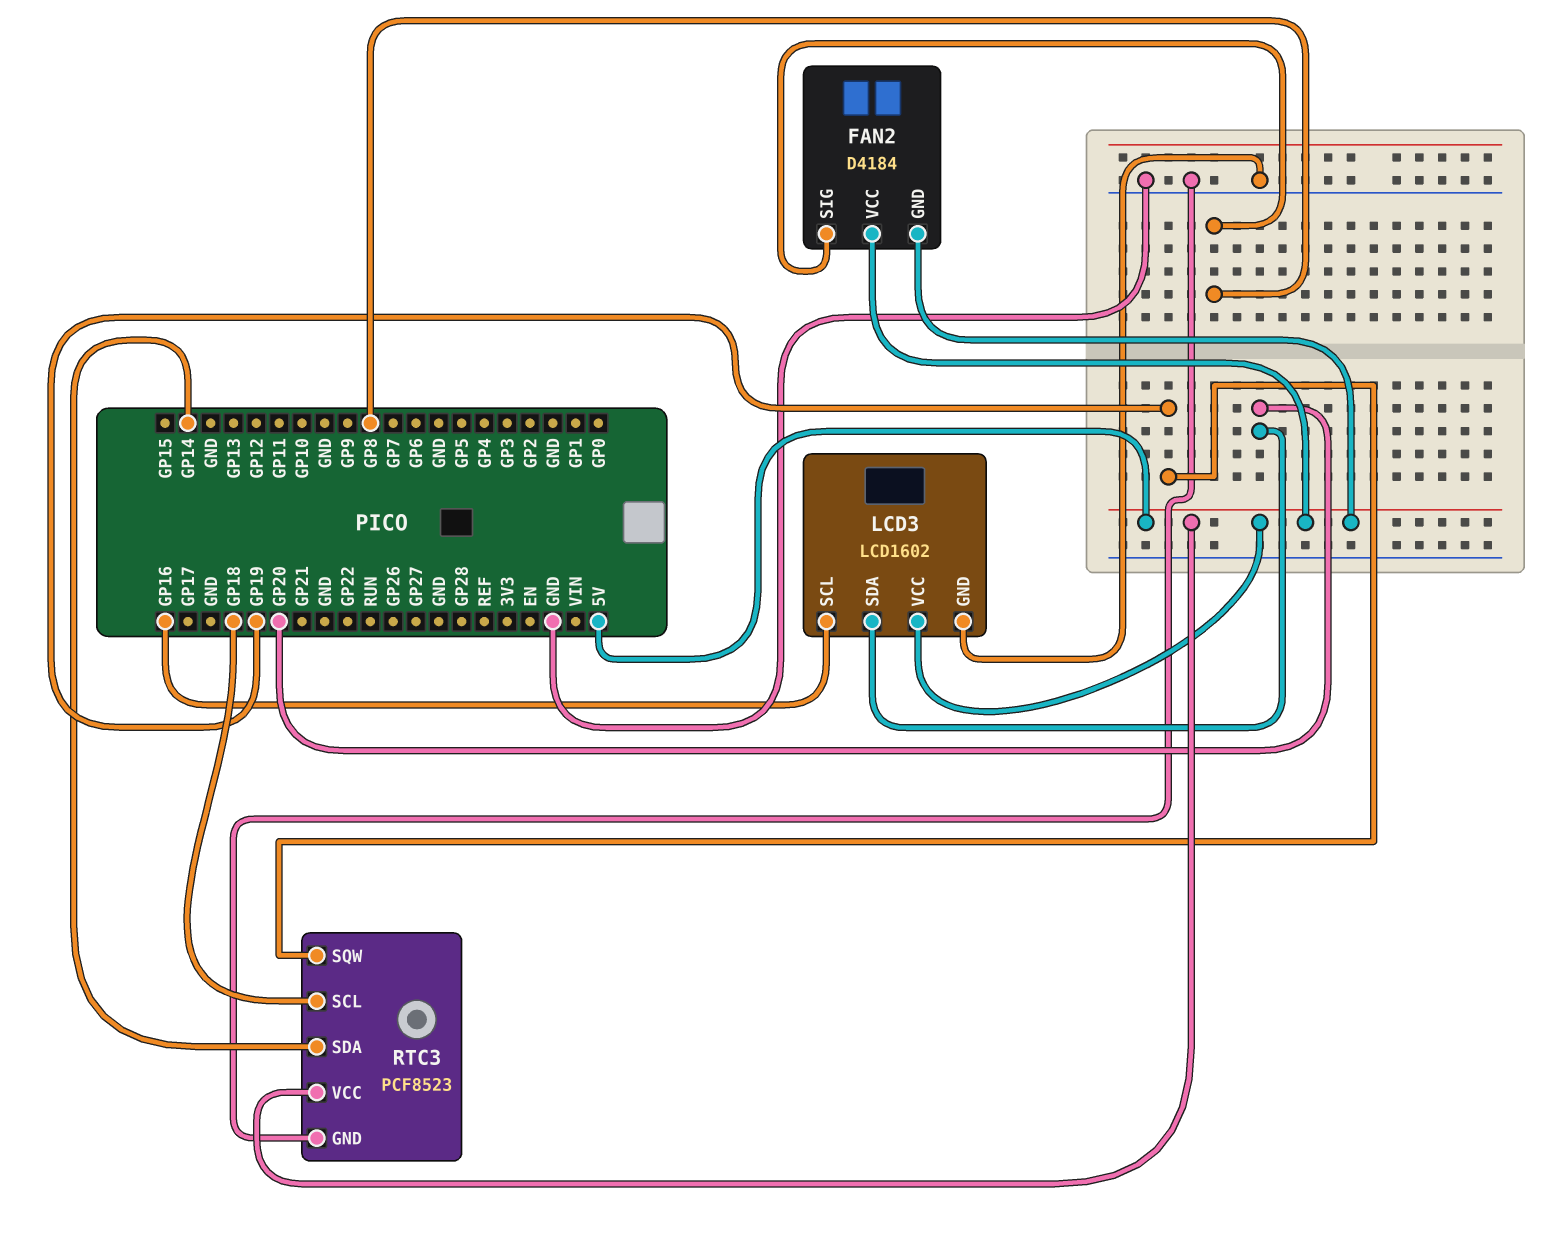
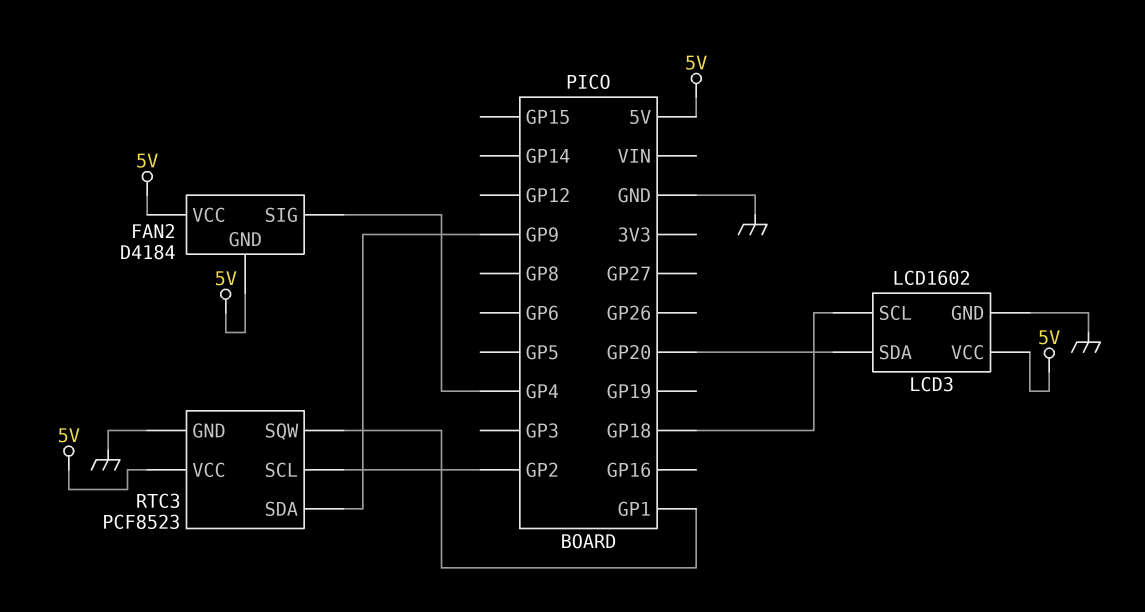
FAN2 pin SIG: GP8 -> GP4
LCD3 pin SCL: GP16 -> GP18
RTC3 pin SCL: GP18 -> GP2
RTC3 pin SDA: GP14 -> GP9
RTC3 pin SQW: GP19 -> GP1

